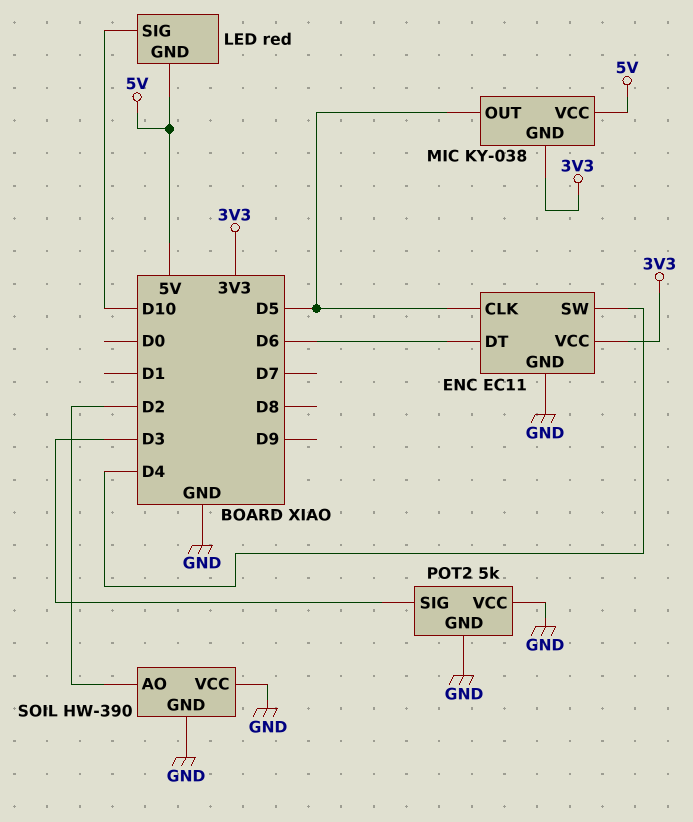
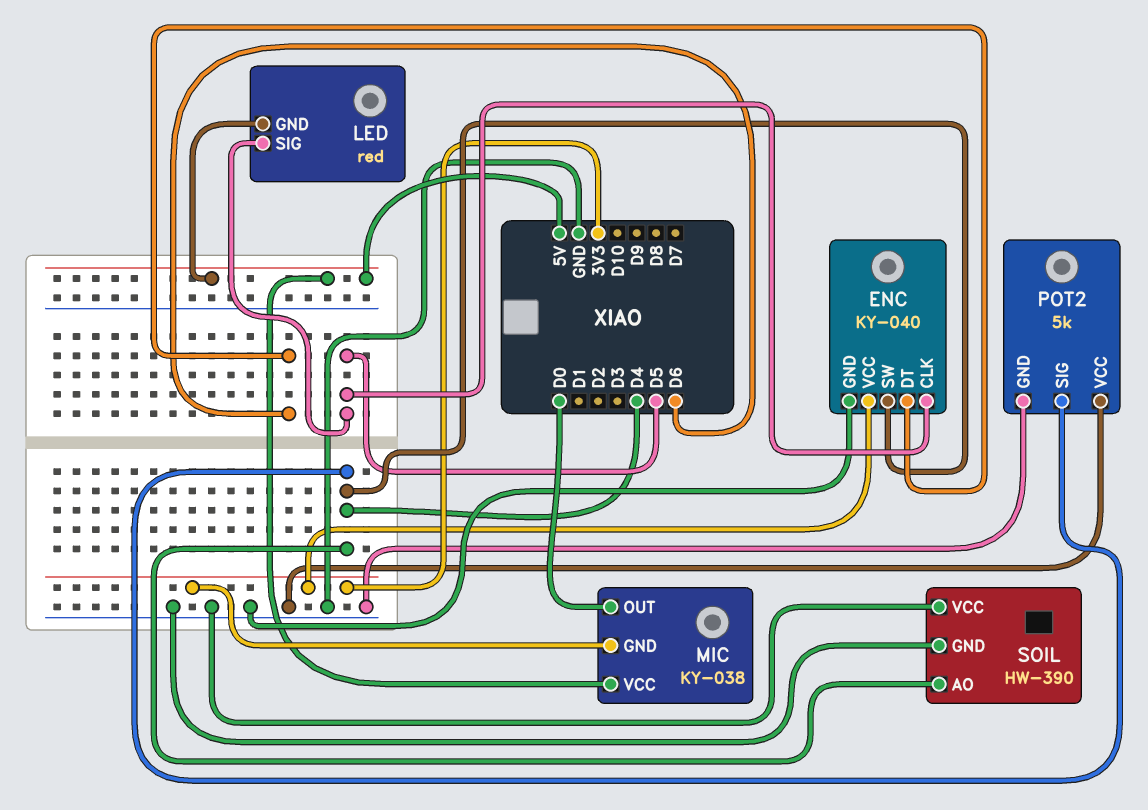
ENC: EC11 -> KY-040
LED pin SIG: D10 -> D5
MIC pin OUT: D5 -> D0
POT2 pin SIG: D3 -> D4
SOIL pin AO: D2 -> D4

